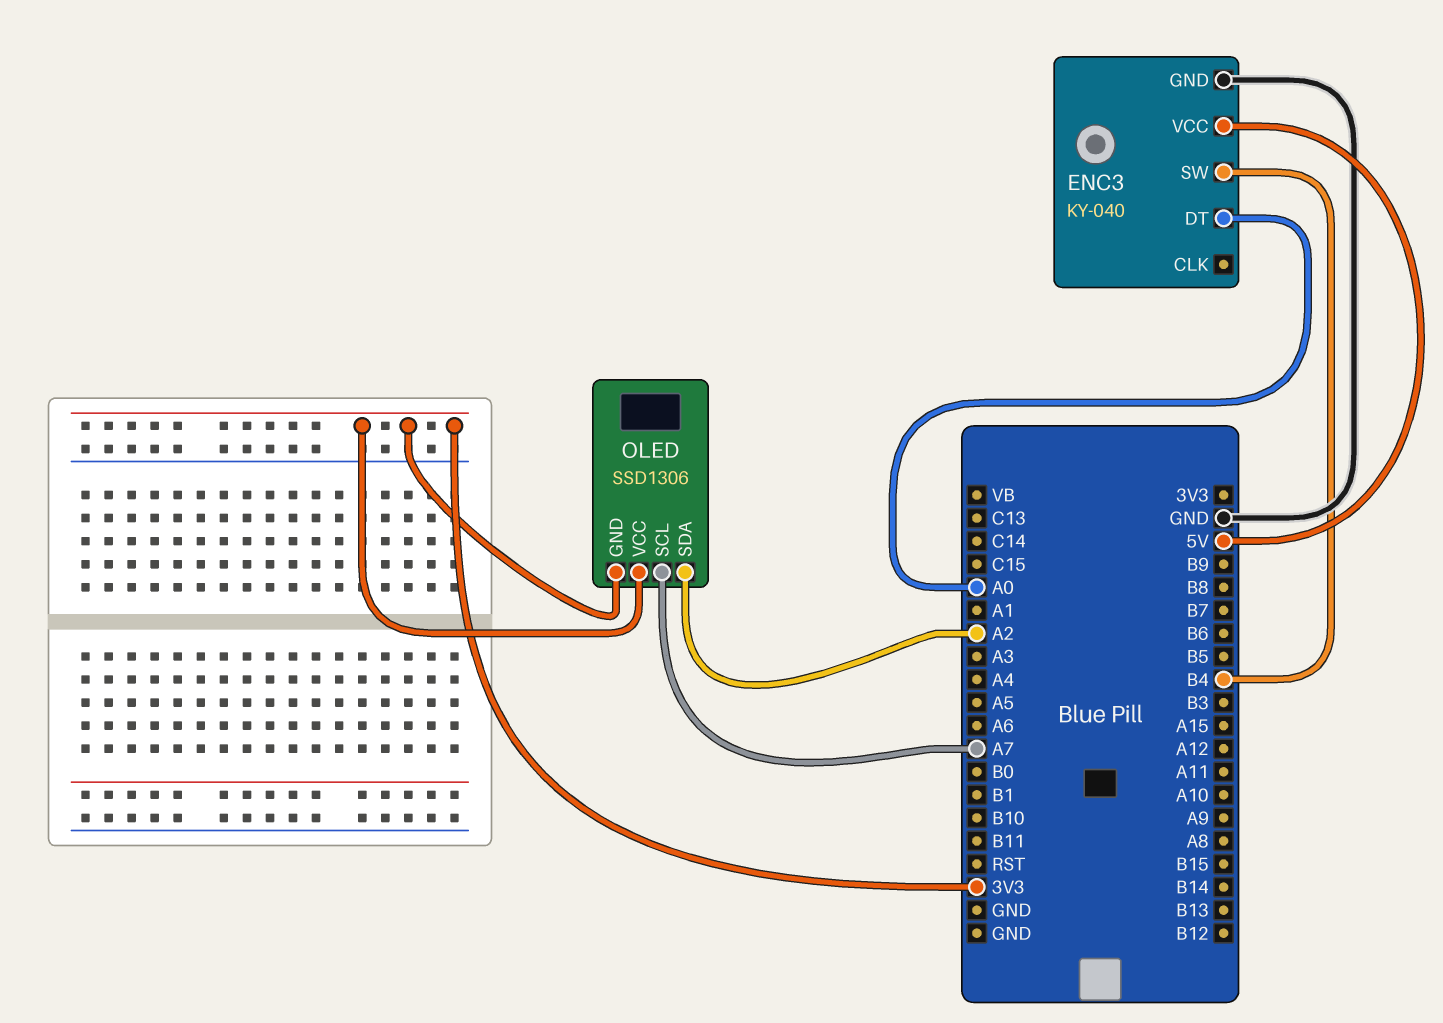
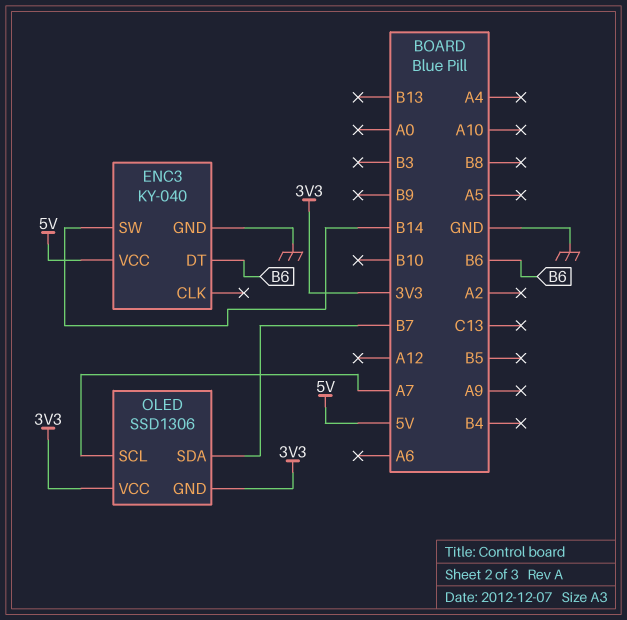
ENC3 pin DT: A0 -> B6
ENC3 pin SW: B4 -> B14
OLED pin SDA: A2 -> B7

